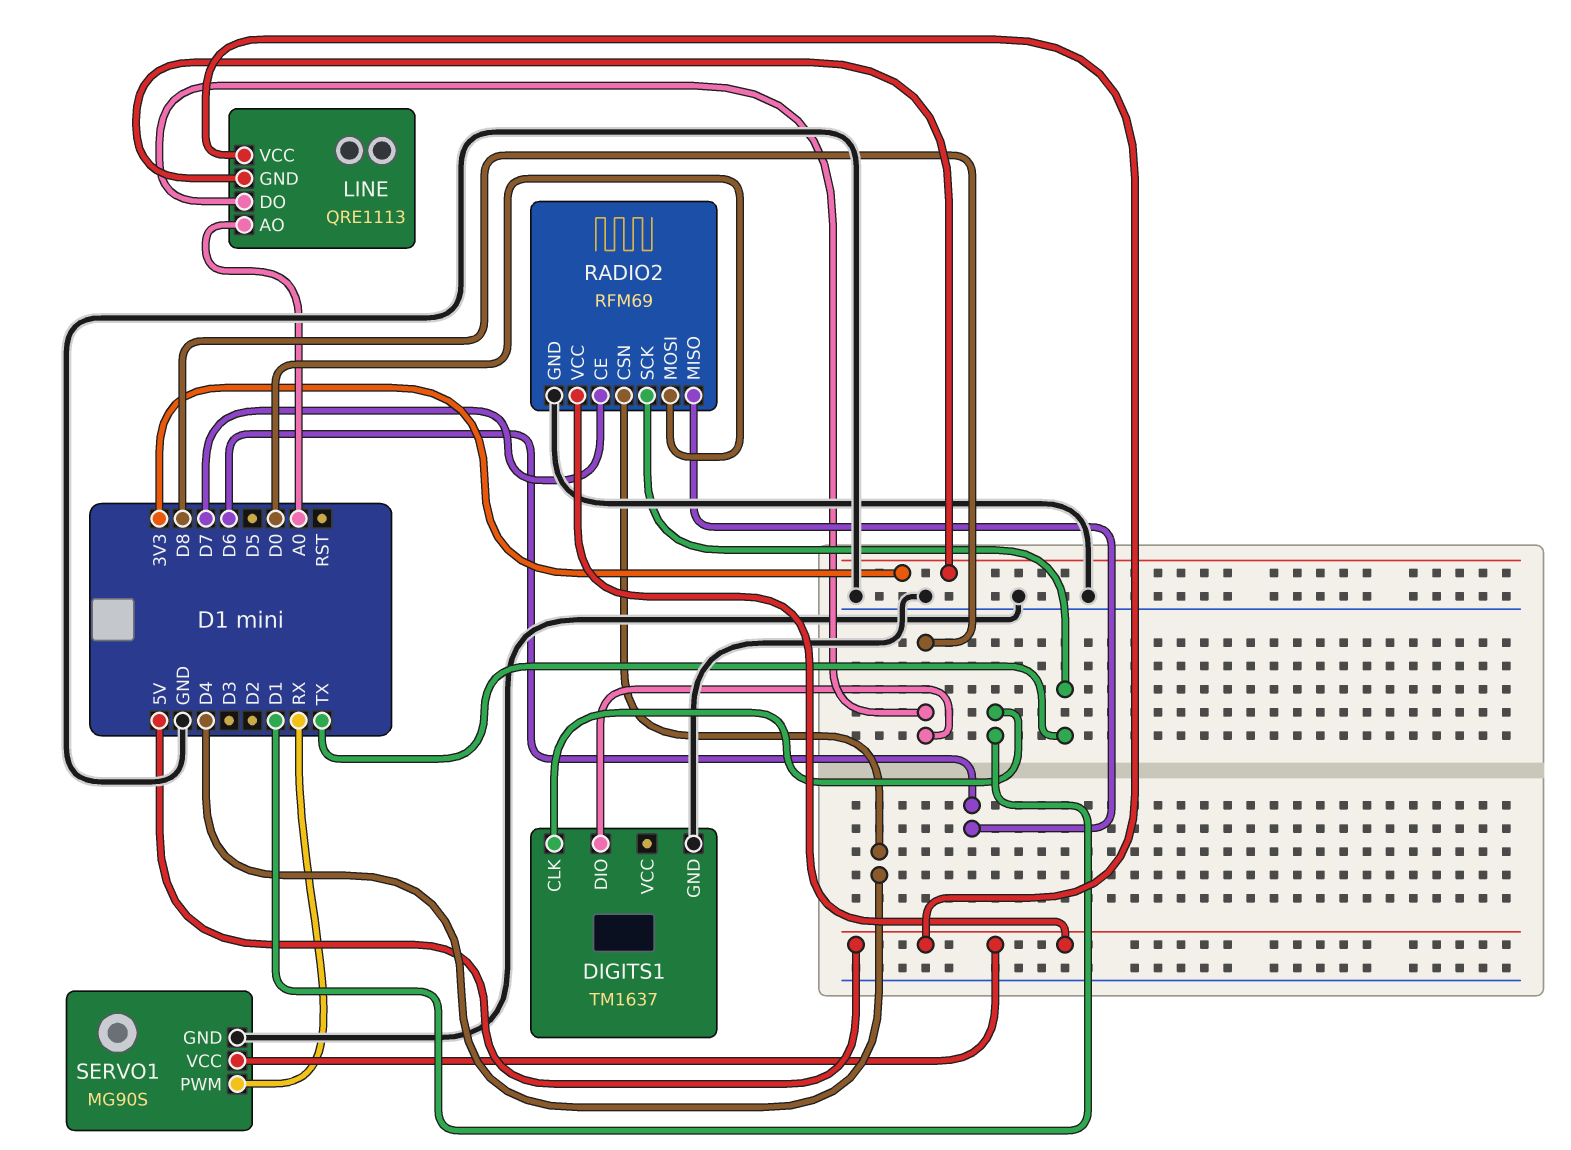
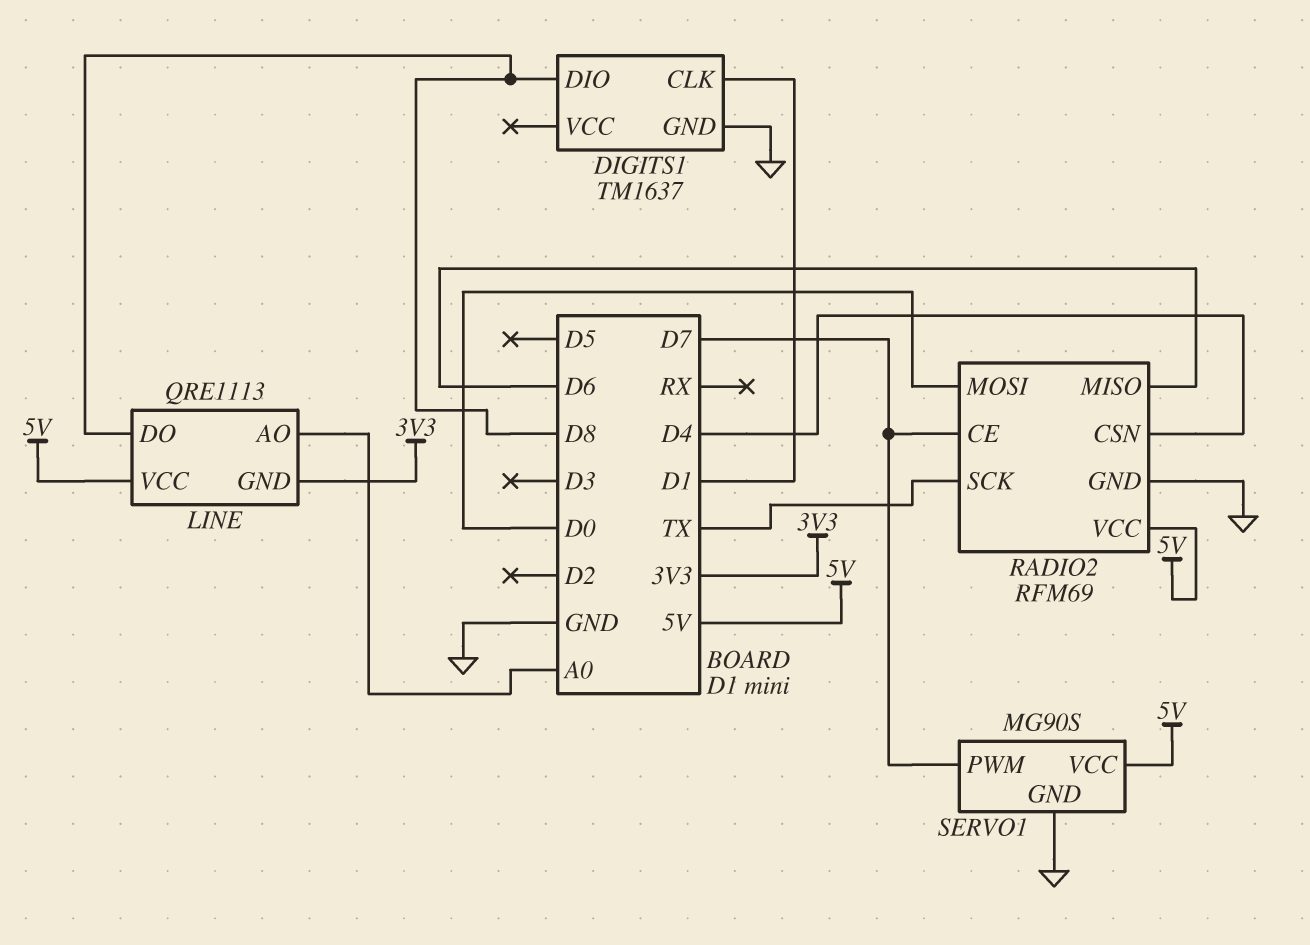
SERVO1 pin PWM: RX -> D7

